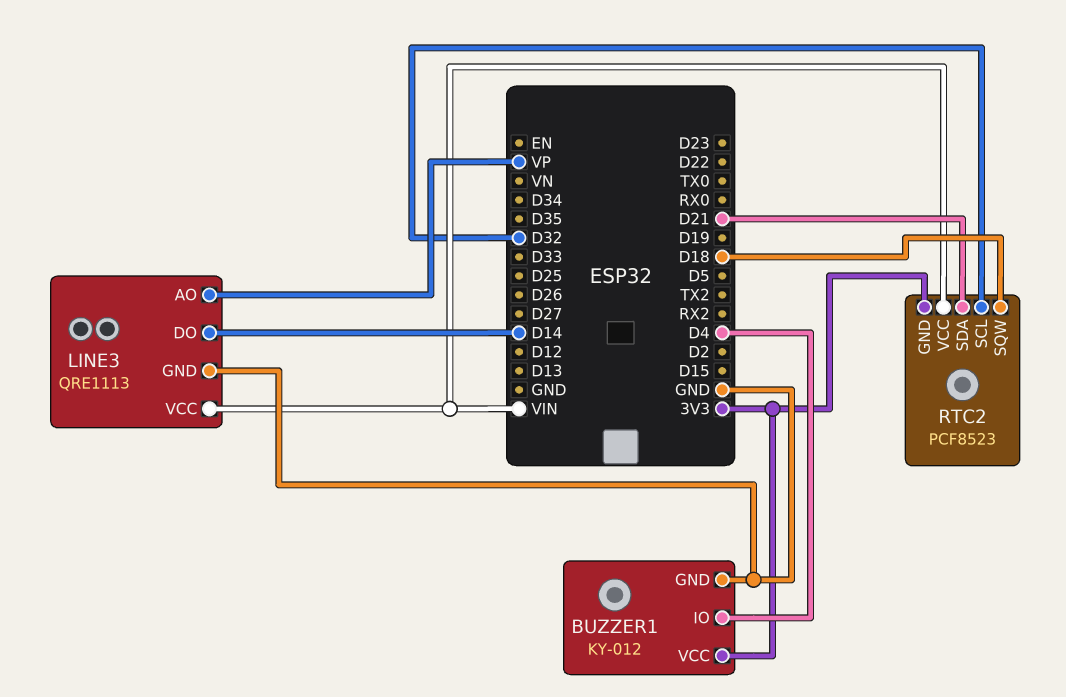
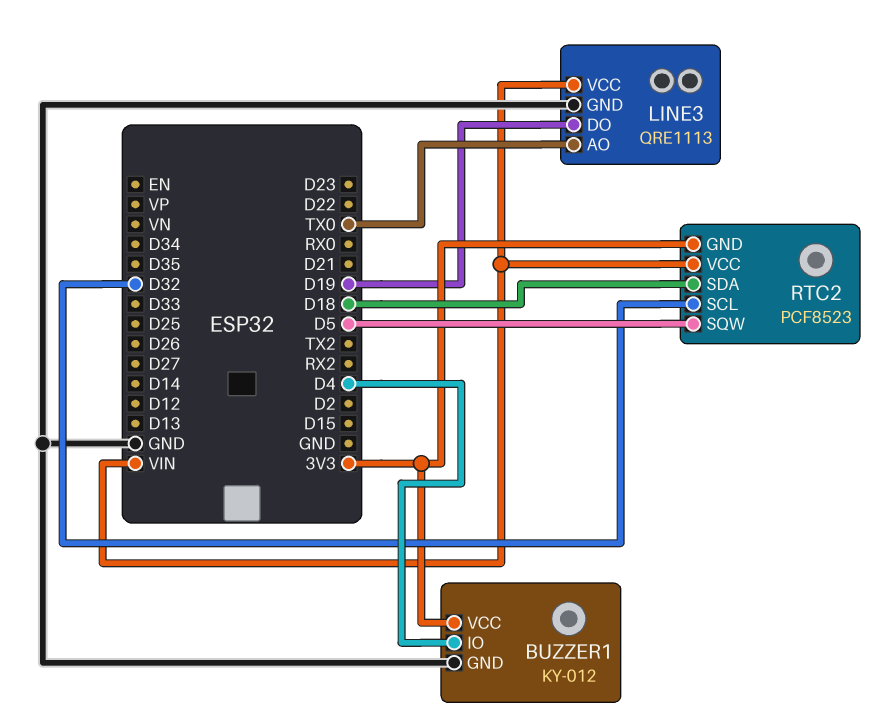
LINE3 pin AO: VP -> TX0
LINE3 pin DO: D14 -> D19
RTC2 pin SDA: D21 -> D18
RTC2 pin SQW: D18 -> D5

